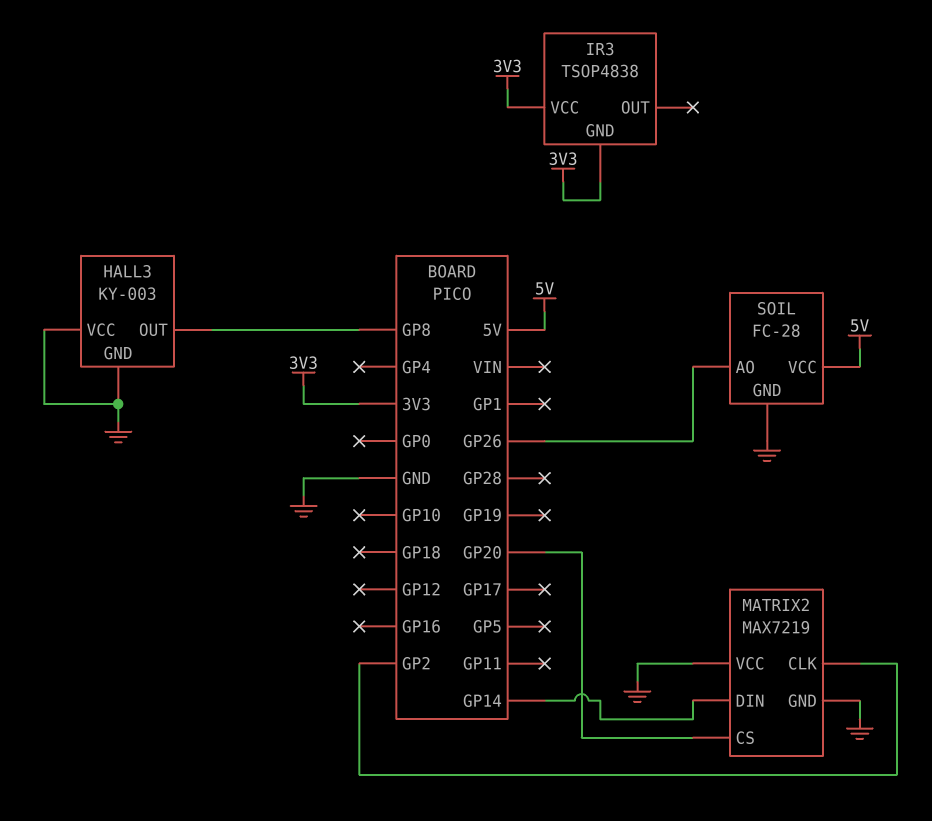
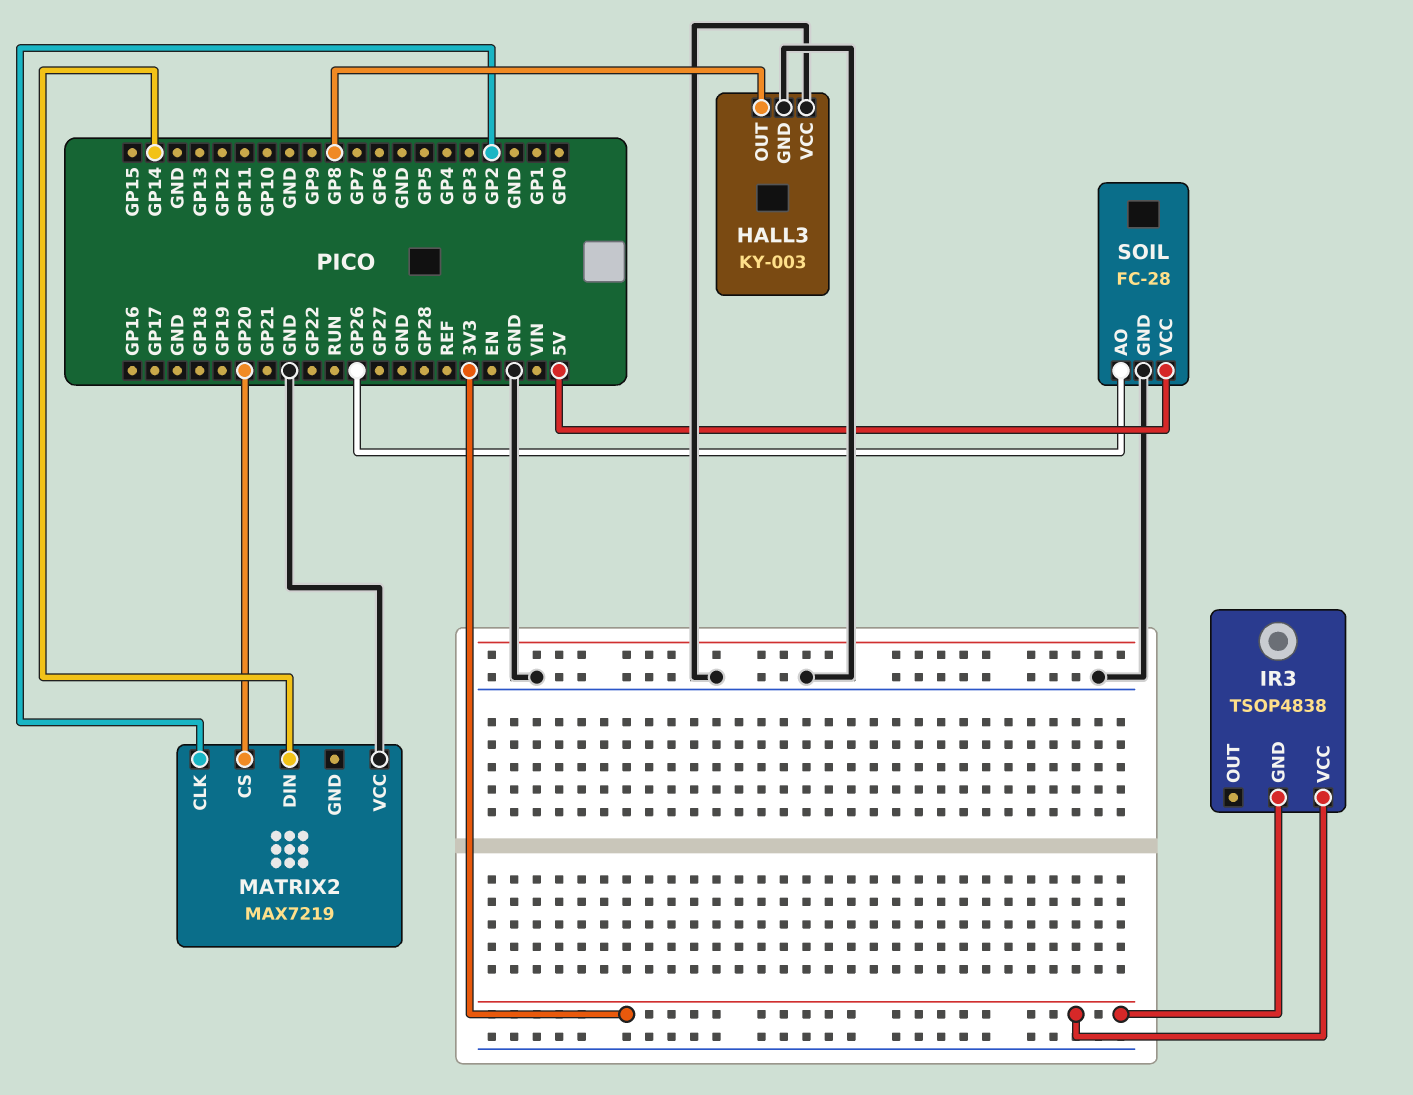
MATRIX2 pin GND: GND -> none

